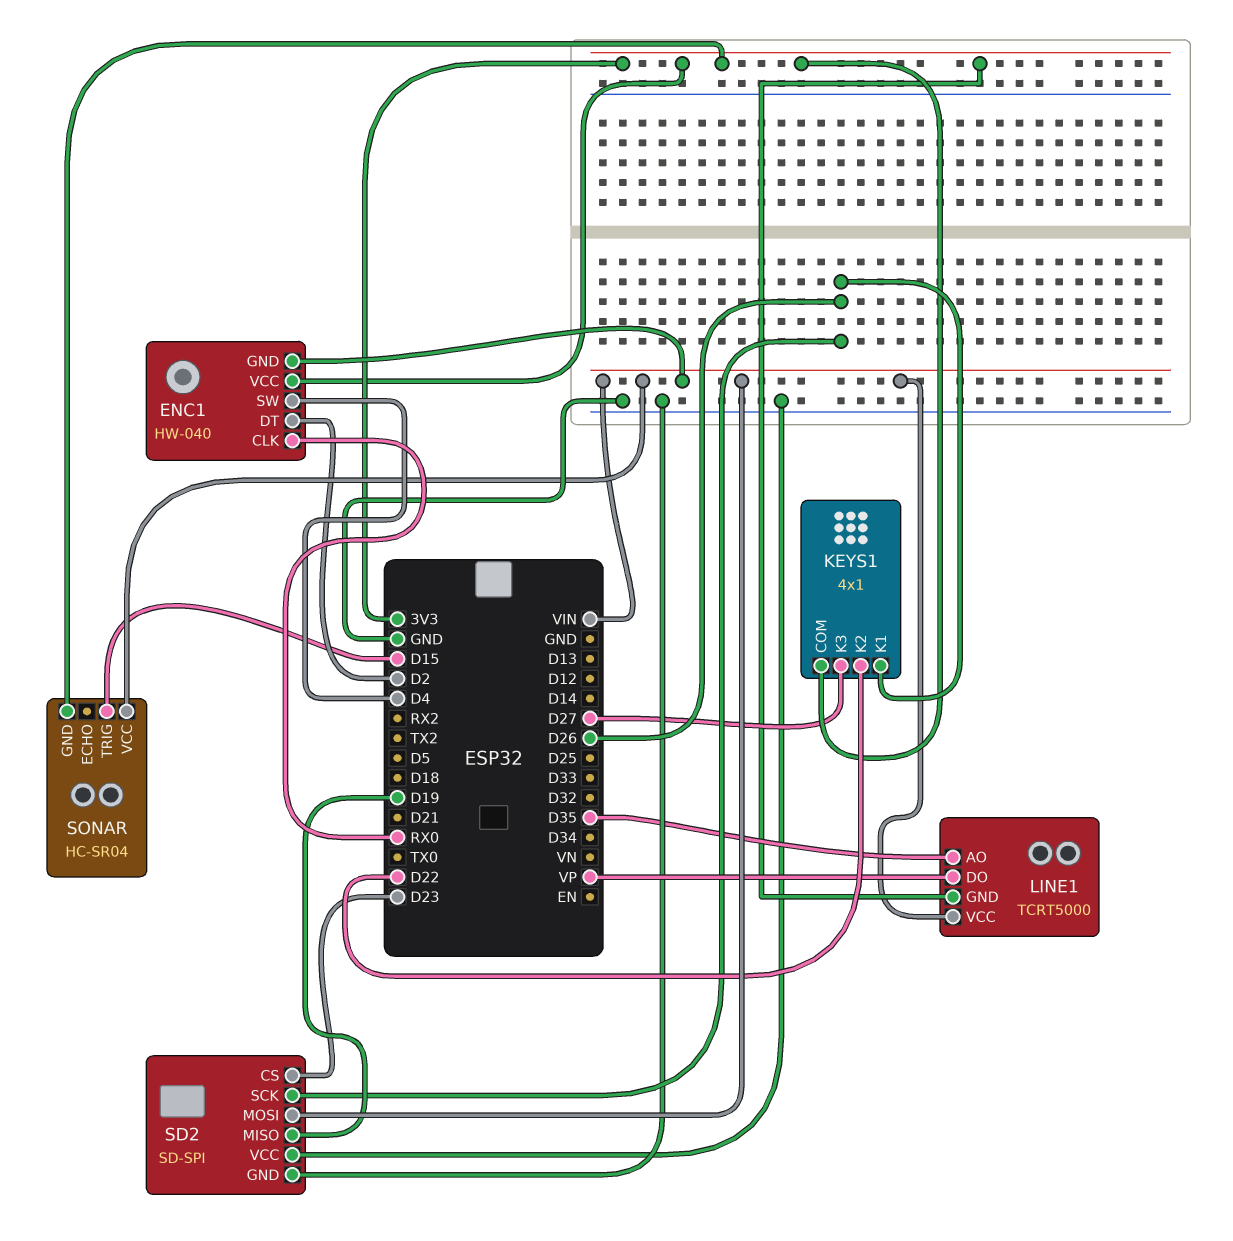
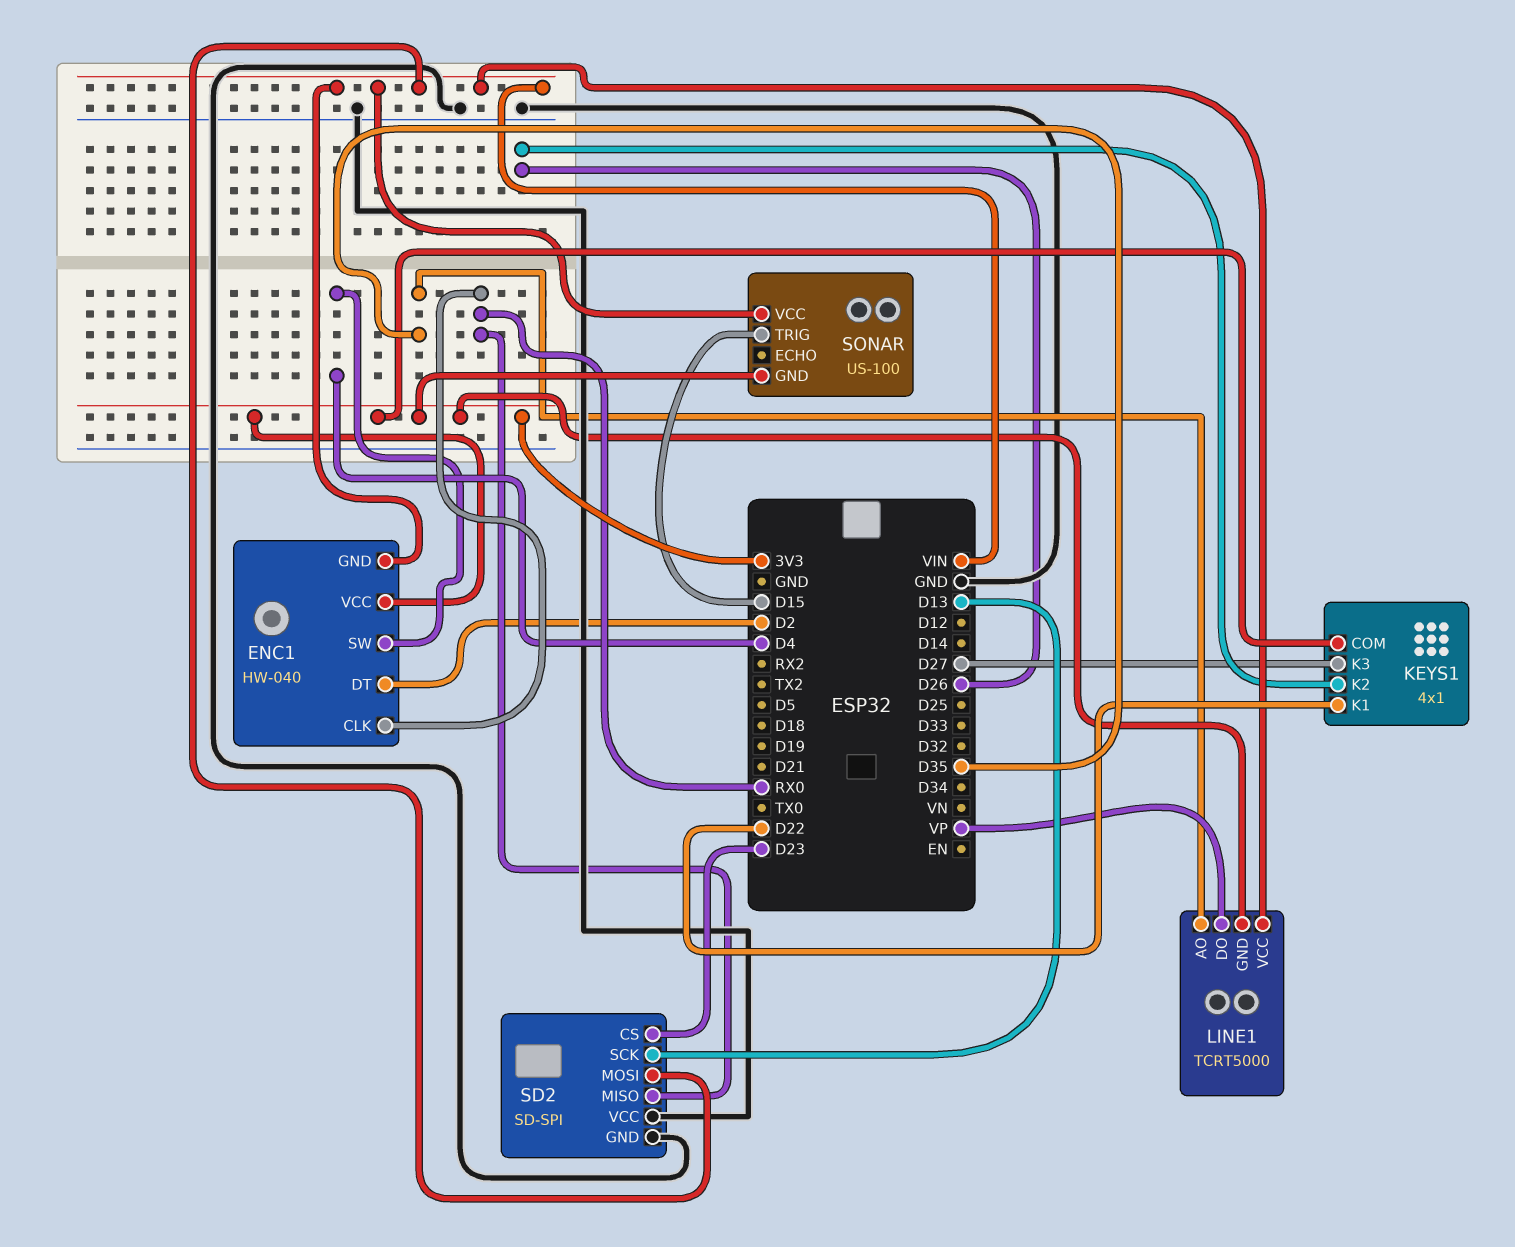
KEYS1 pin K1: D26 -> D22
KEYS1 pin K2: D22 -> D26
SD2 pin MISO: D19 -> RX0
SD2 pin SCK: D26 -> D13
SONAR: HC-SR04 -> US-100

